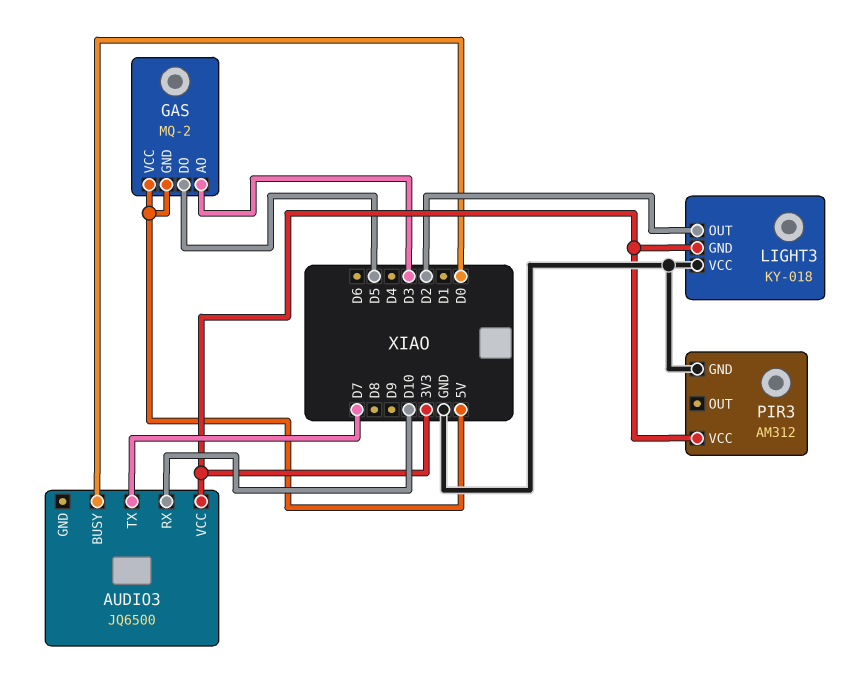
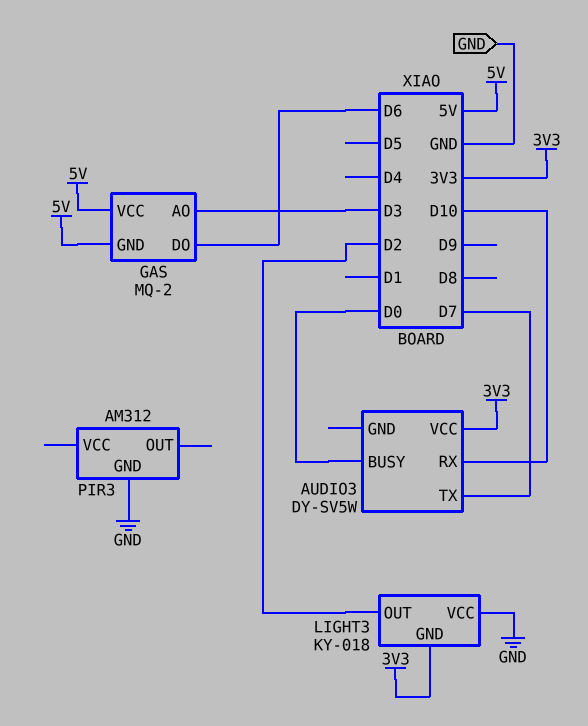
AUDIO3: JQ6500 -> DY-SV5W
GAS pin DO: D5 -> D6
PIR3 pin VCC: 3V3 -> none

